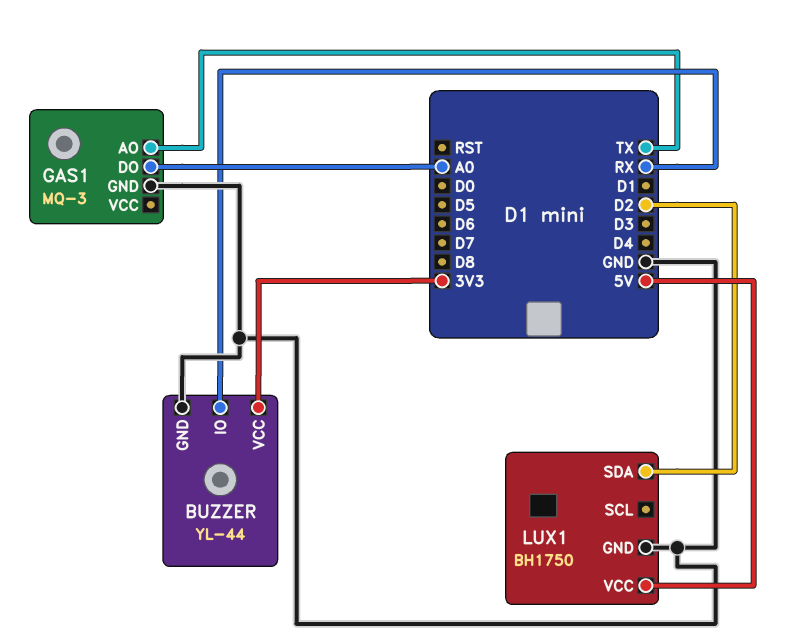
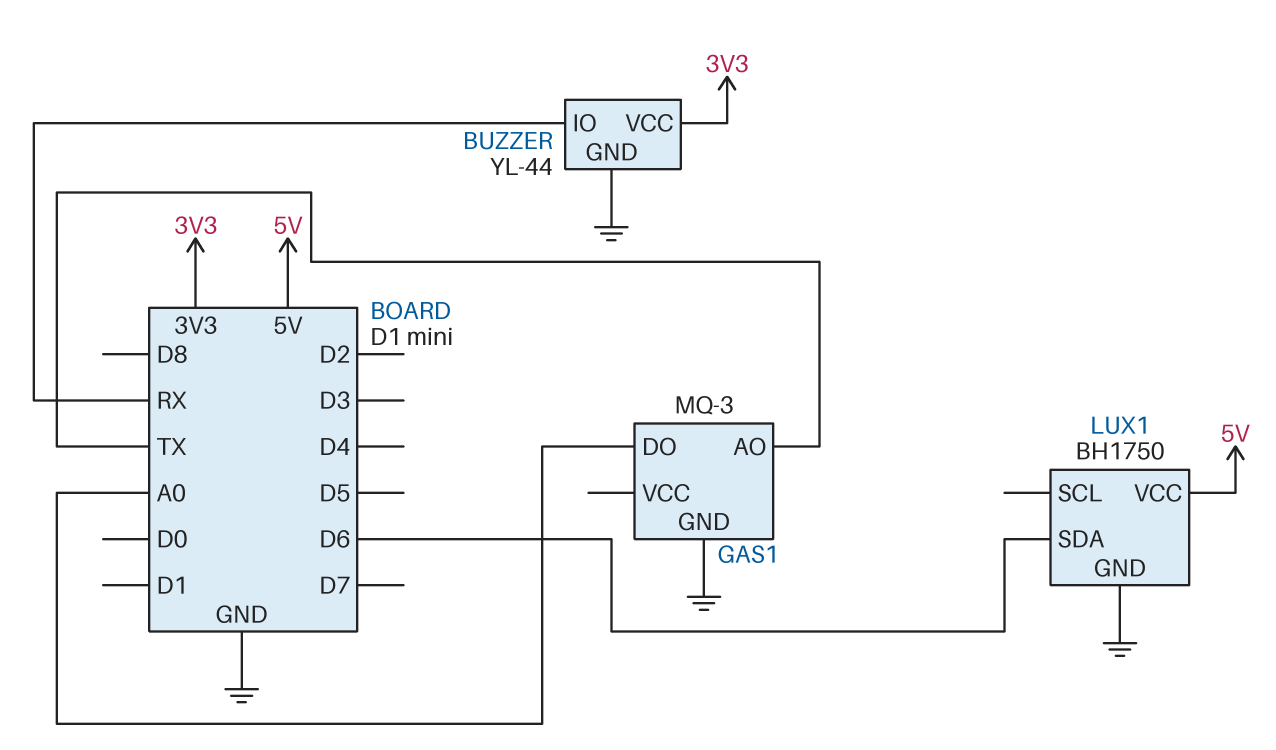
LUX1 pin SDA: D2 -> D6

